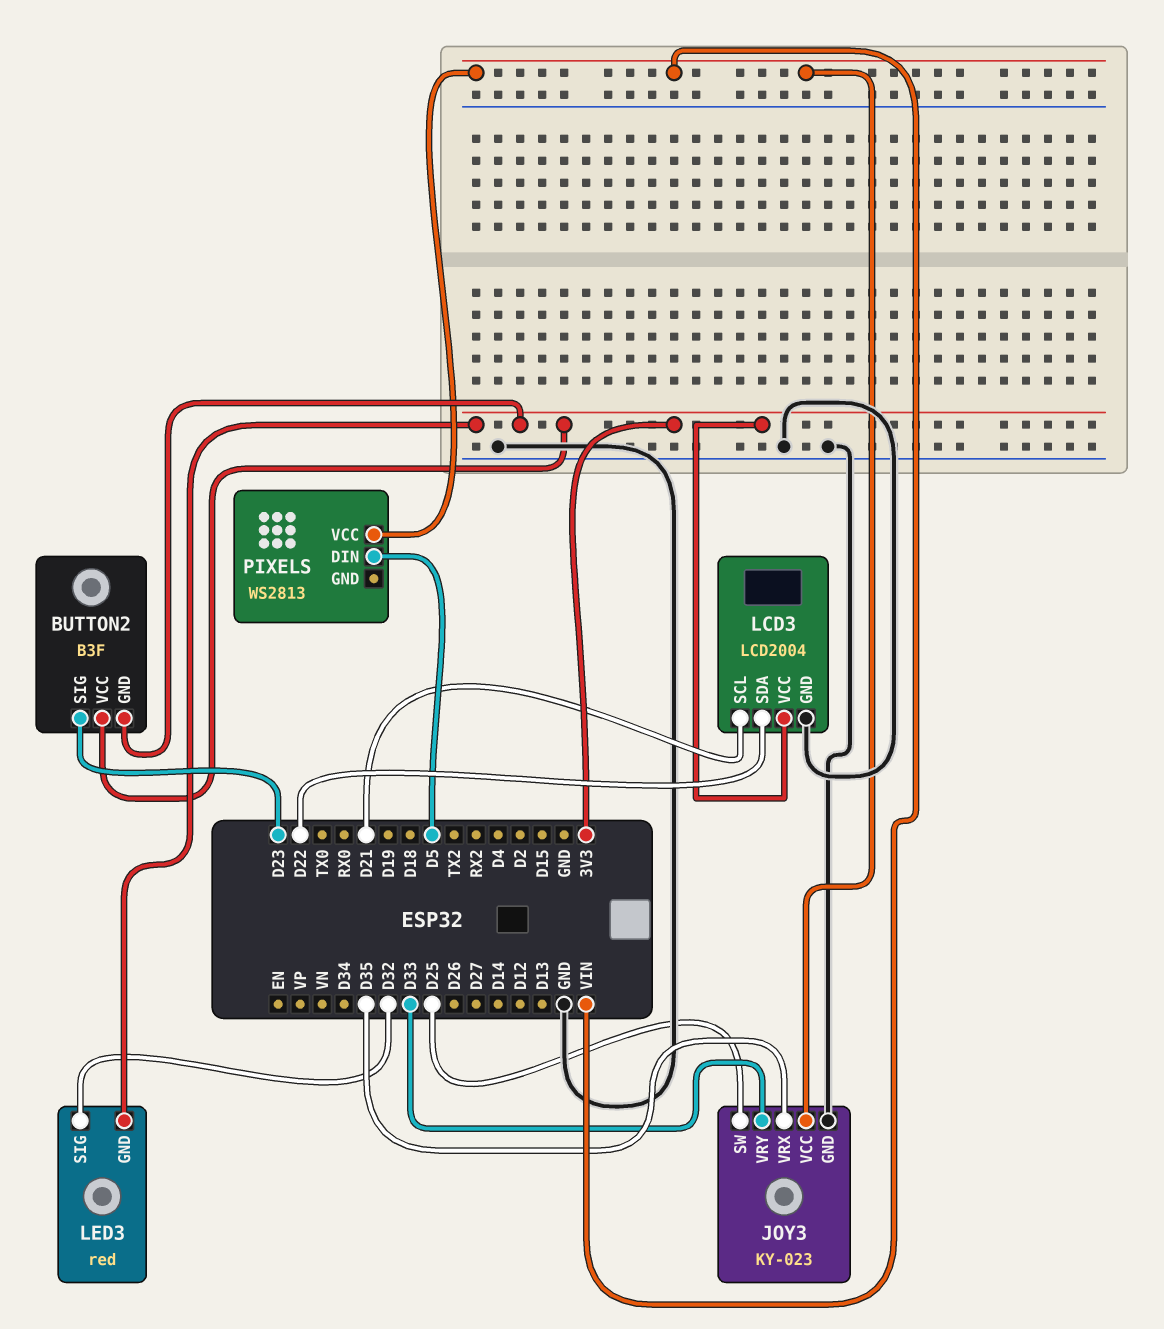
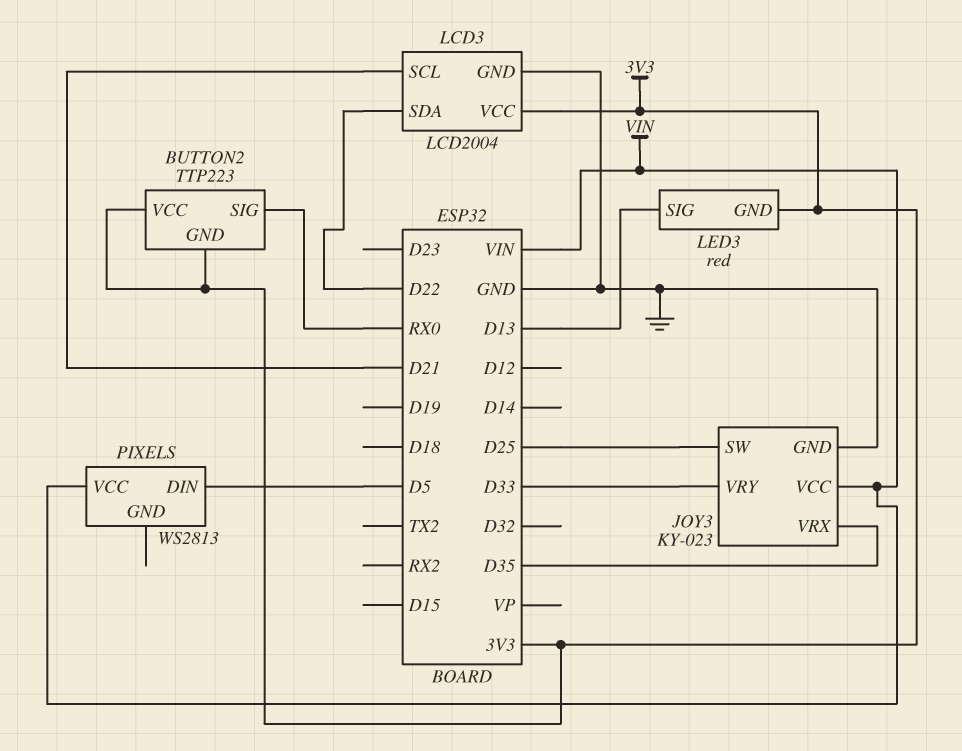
BUTTON2: B3F -> TTP223
BUTTON2 pin SIG: D23 -> RX0
LED3 pin SIG: D32 -> D13

